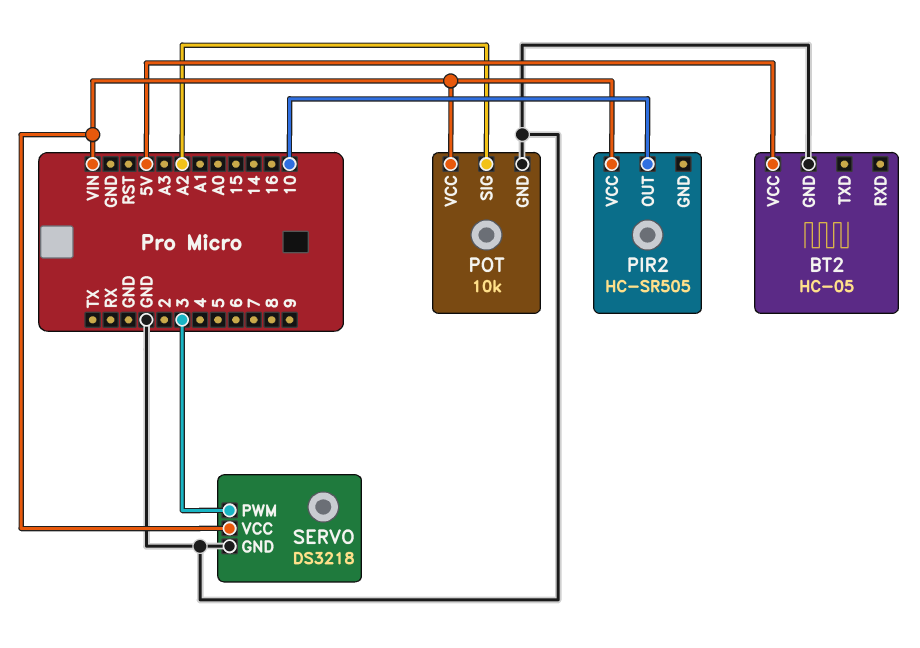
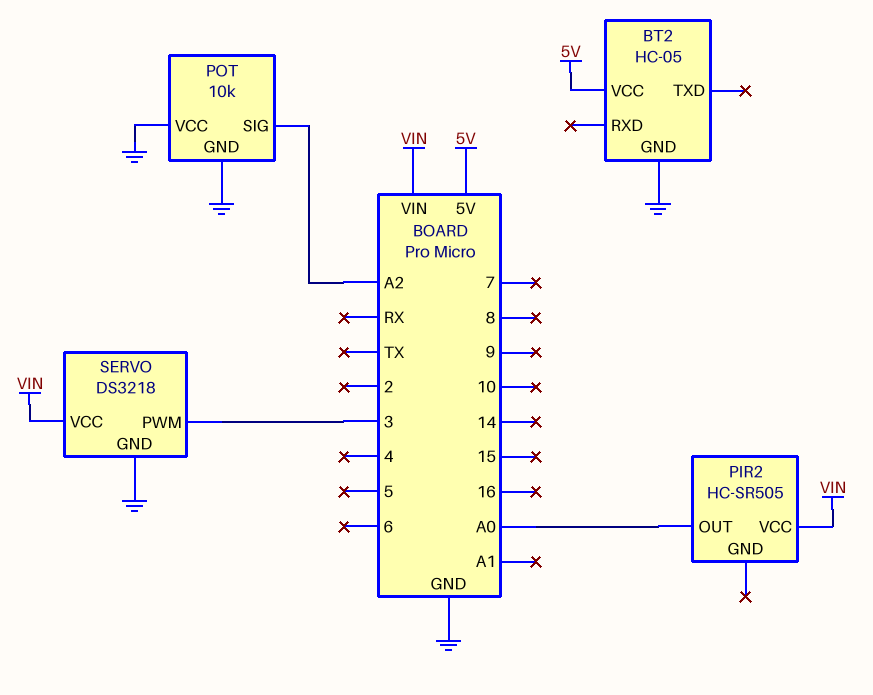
PIR2 pin OUT: 10 -> A0
POT pin VCC: VIN -> GND

